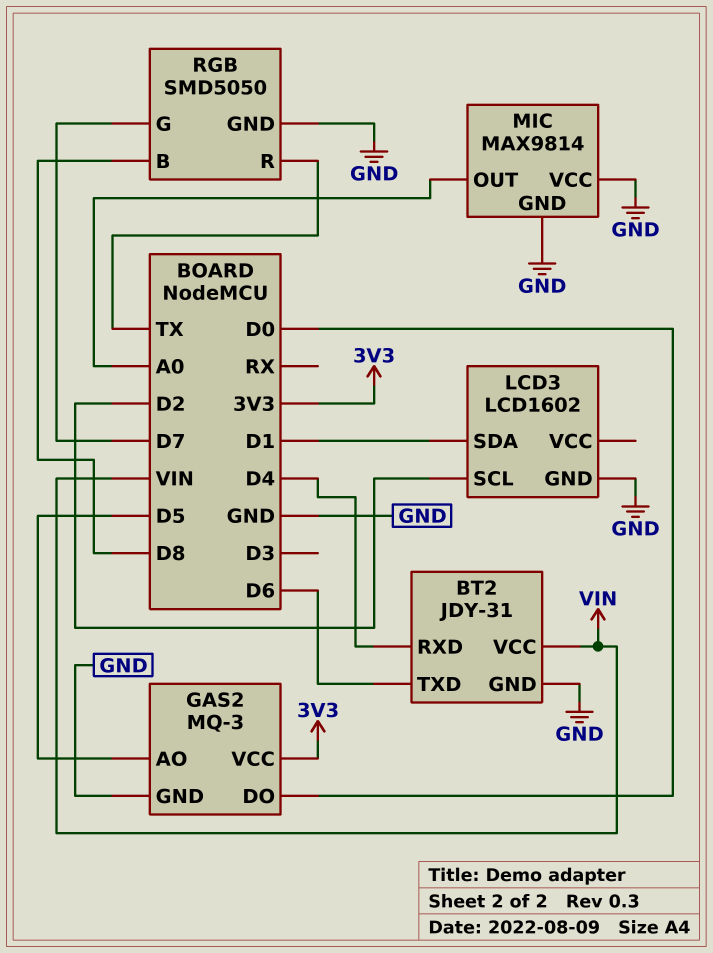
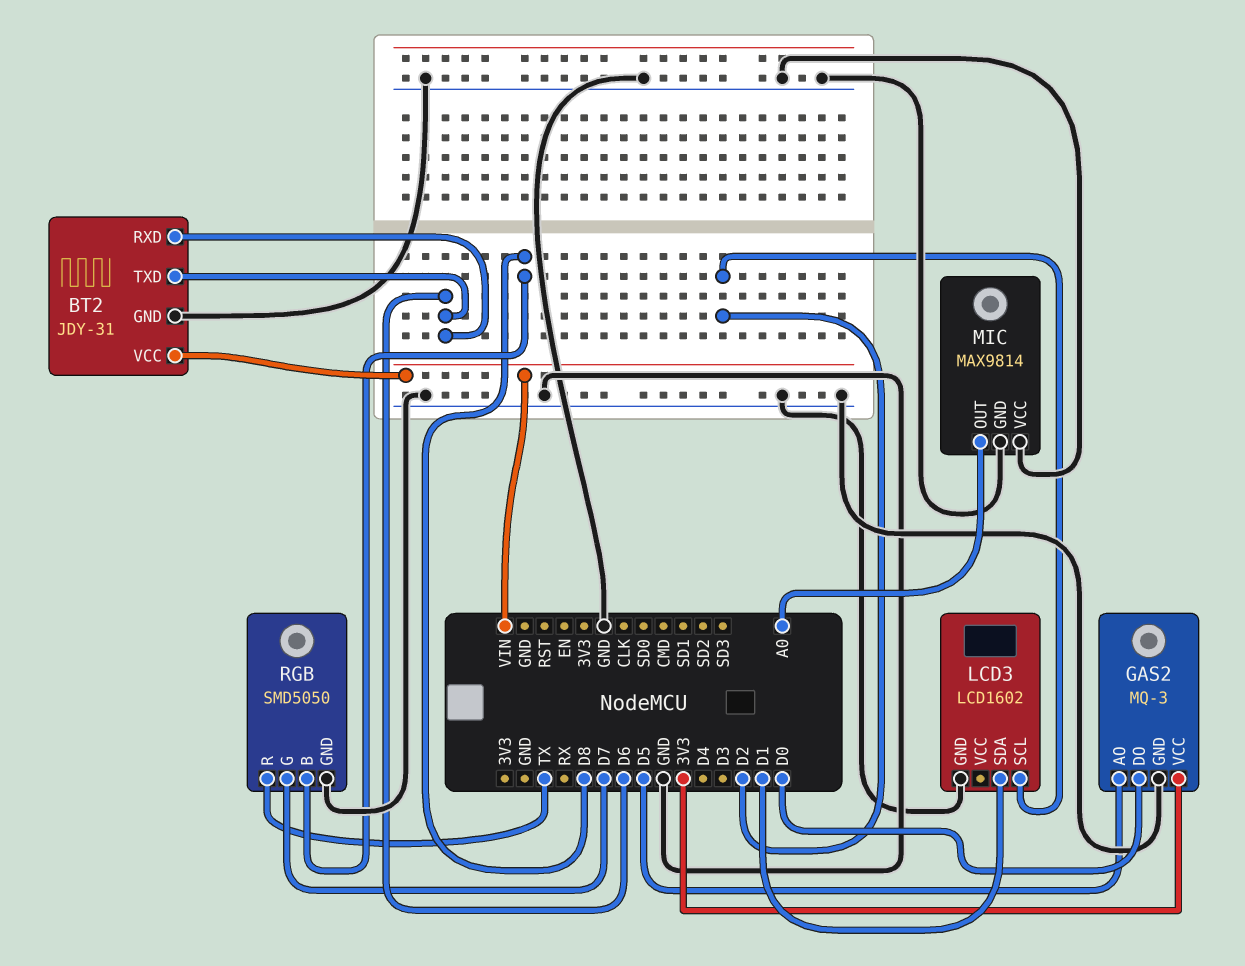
BT2 pin RXD: D4 -> D6

